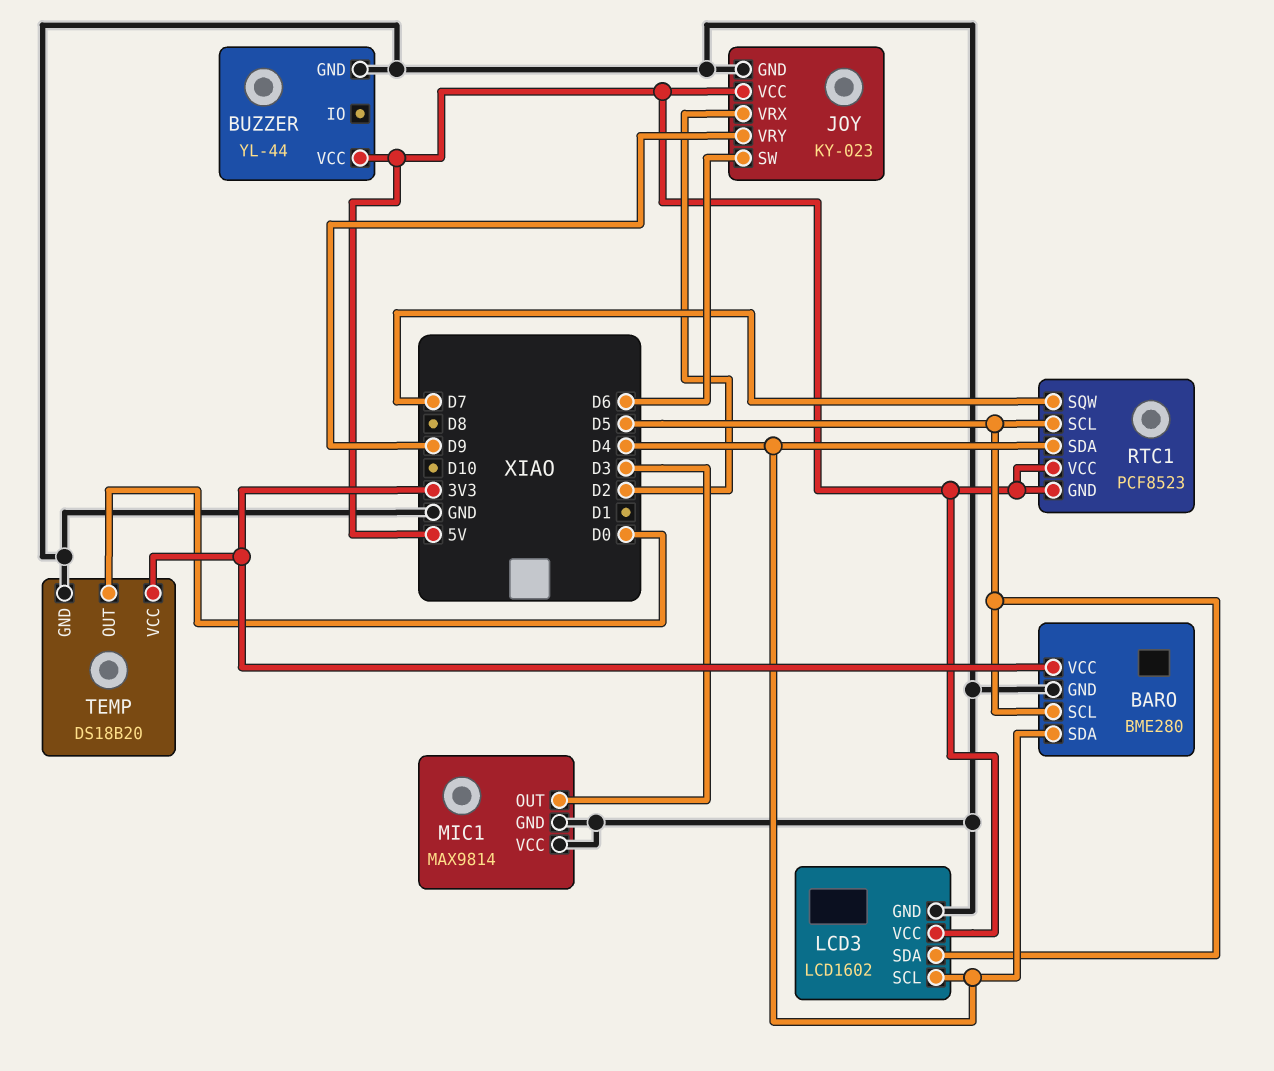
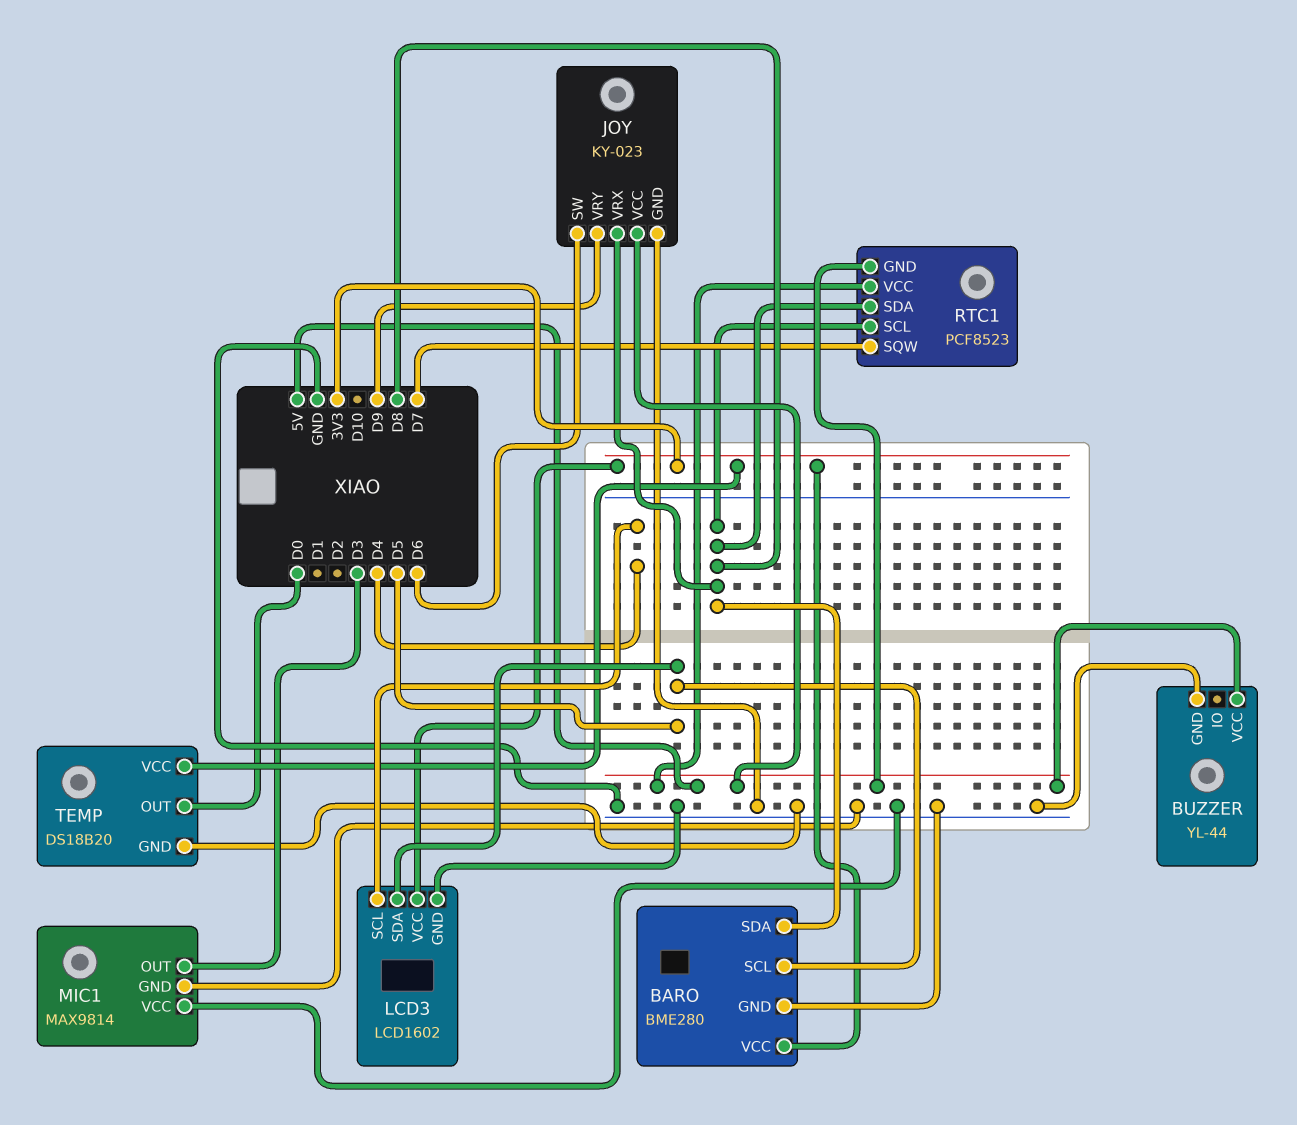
BARO pin SDA: D4 -> D8
JOY pin VRX: D2 -> D8
LCD3 pin VCC: 5V -> 3V3
RTC1 pin SCL: D5 -> D8
RTC1 pin SDA: D4 -> D8

